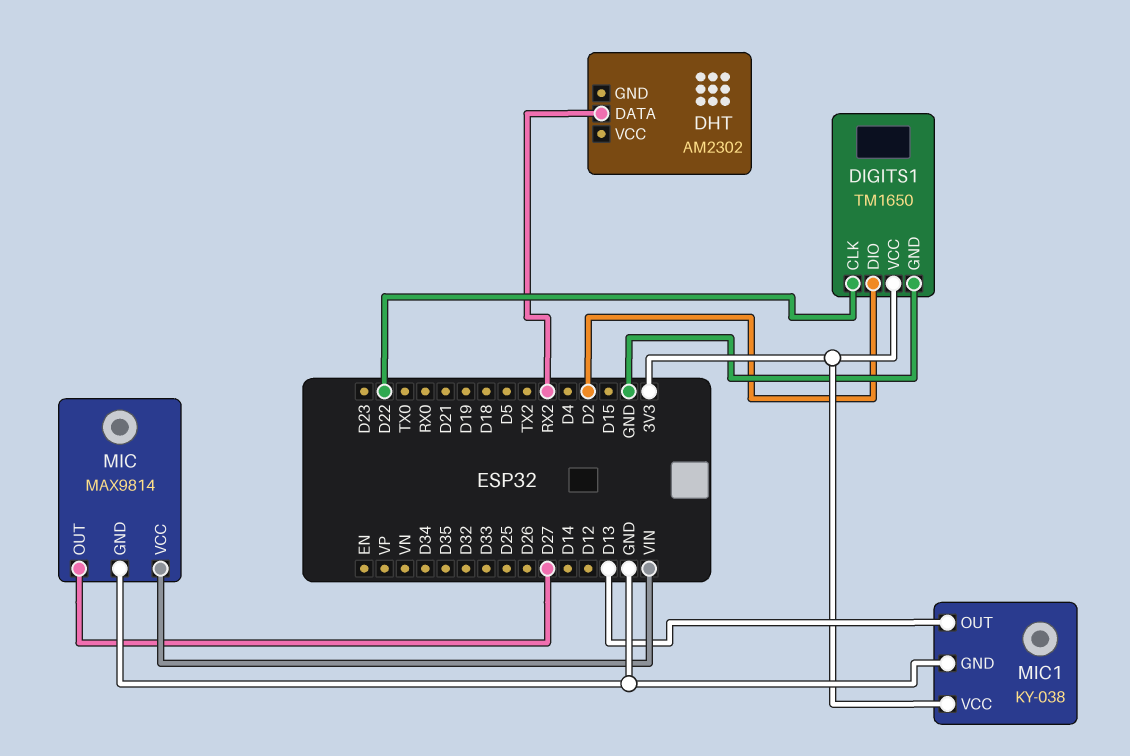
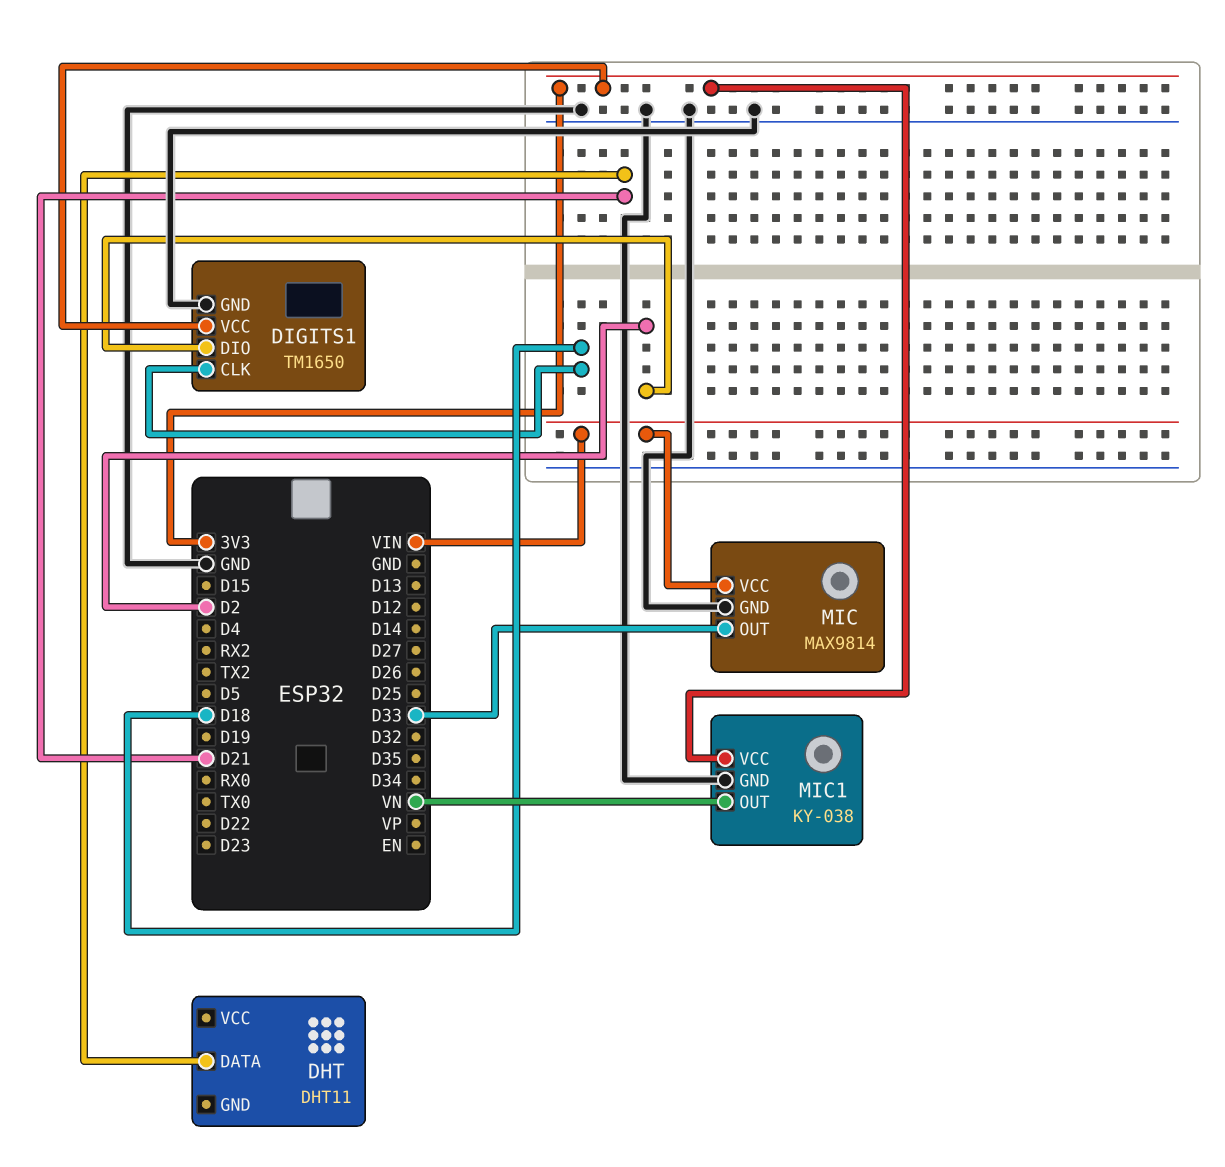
DHT: AM2302 -> DHT11
DHT pin DATA: RX2 -> D21
DIGITS1 pin CLK: D22 -> D18
MIC pin OUT: D27 -> D33
MIC1 pin OUT: D13 -> VN

